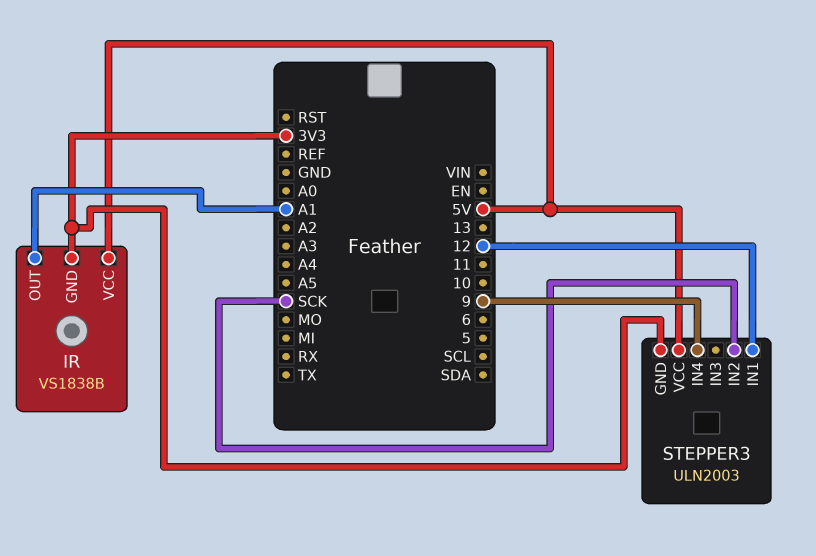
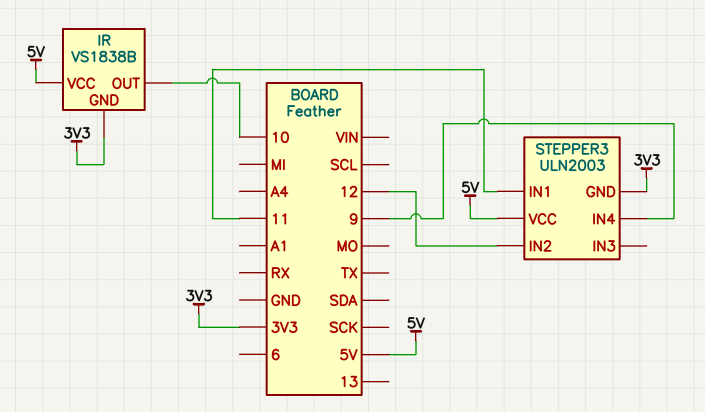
IR pin OUT: A1 -> 10
STEPPER3 pin IN1: 12 -> 11
STEPPER3 pin IN2: SCK -> 12

